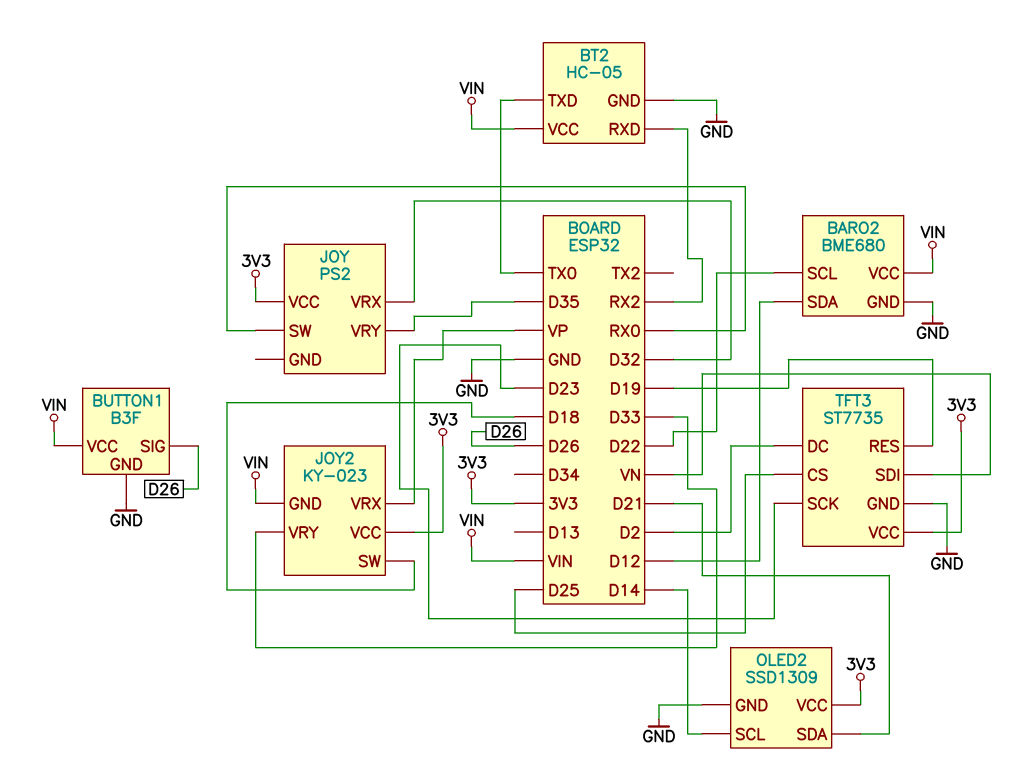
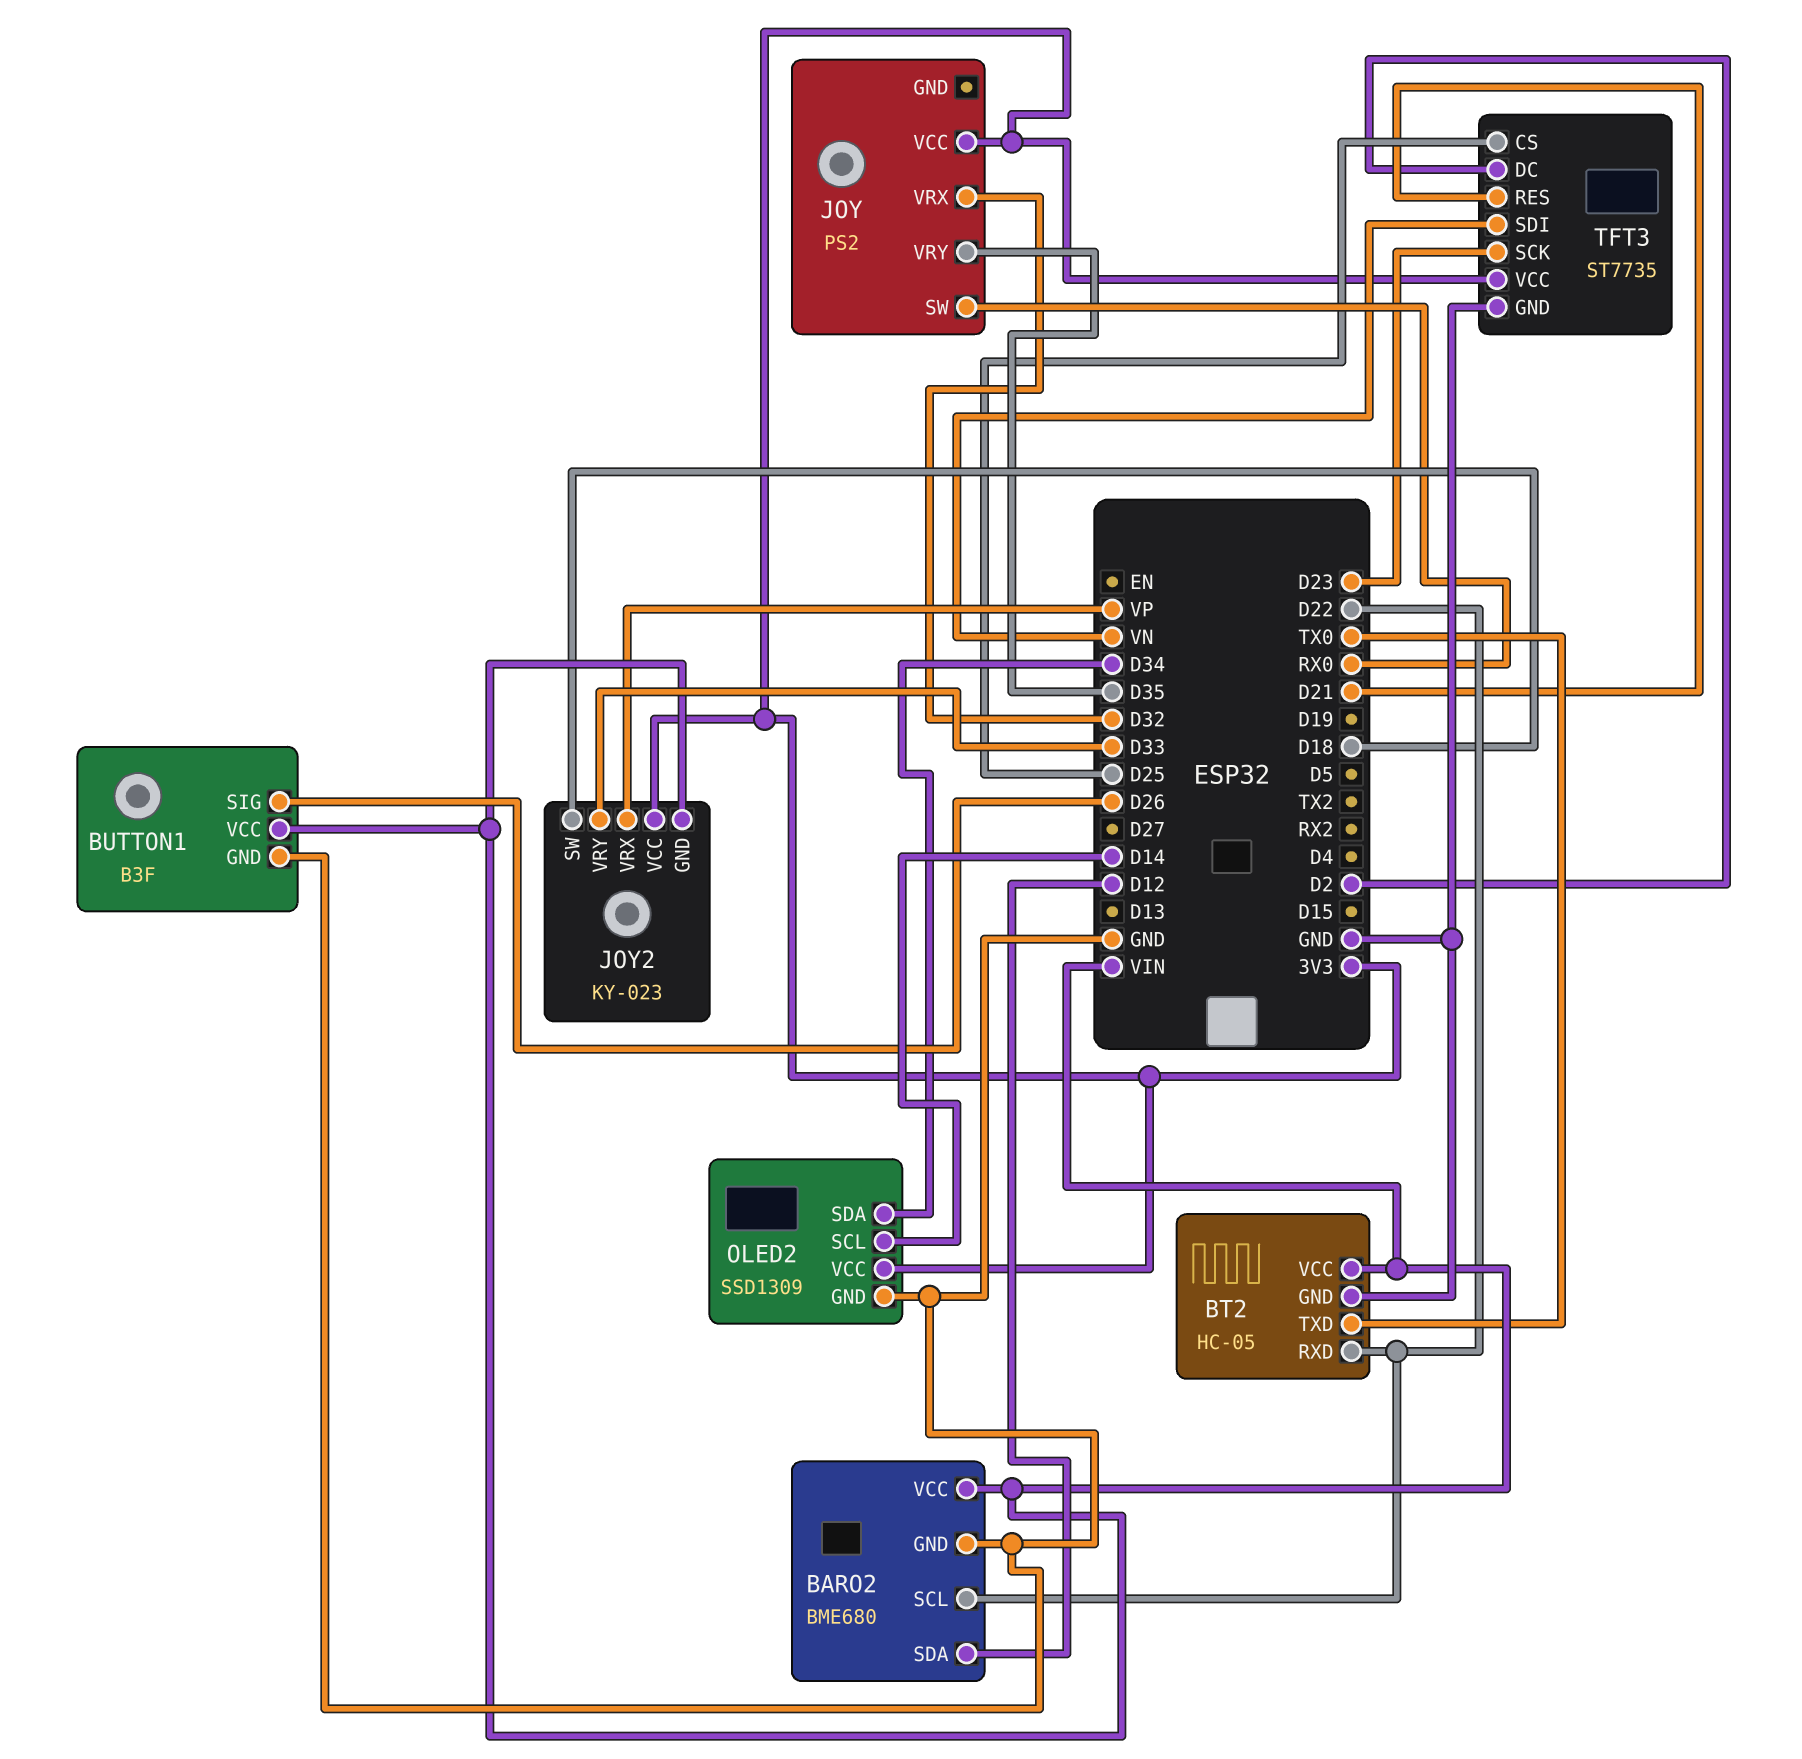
BT2 pin RXD: RX2 -> D22
OLED2 pin SDA: D21 -> D34
TFT3 pin RES: D19 -> D21

